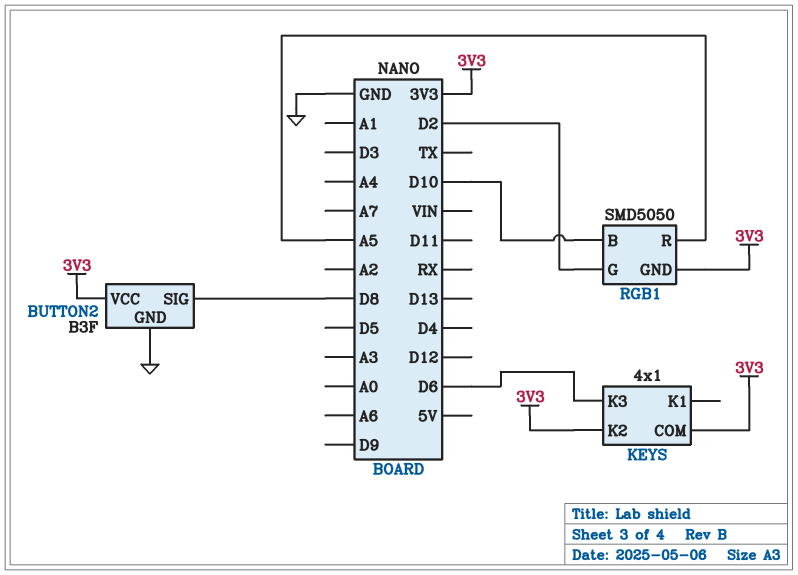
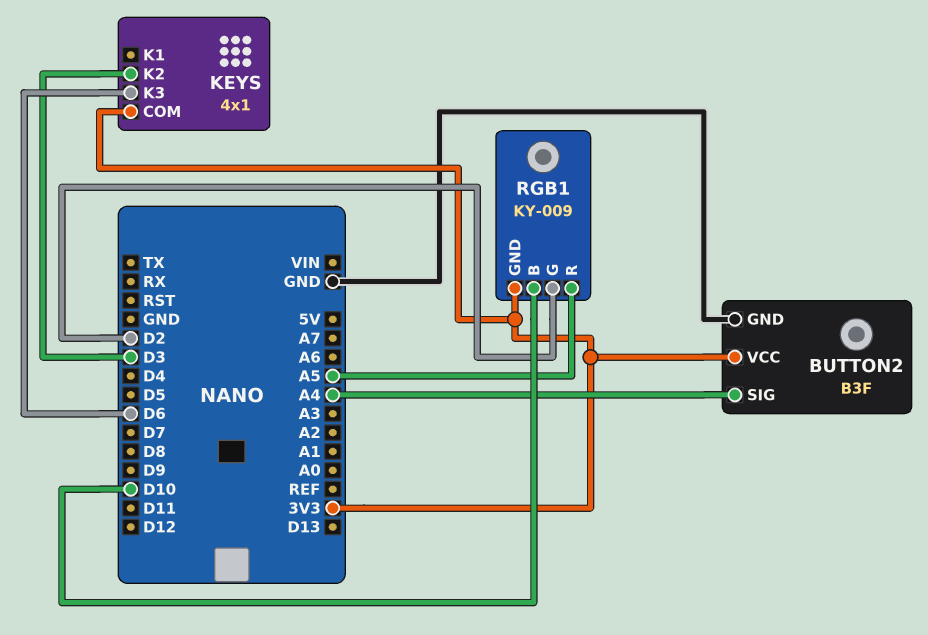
BUTTON2 pin SIG: D8 -> A4
KEYS pin K2: 3V3 -> D3
RGB1: SMD5050 -> KY-009

